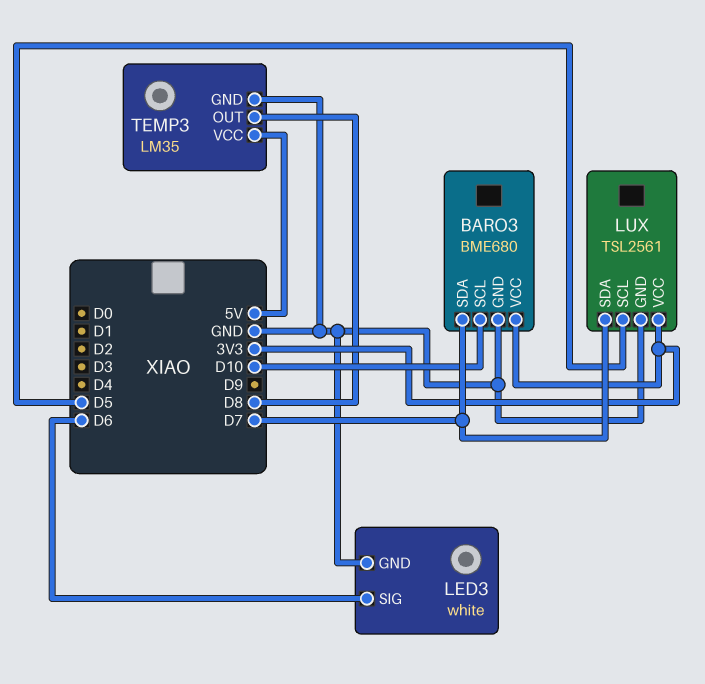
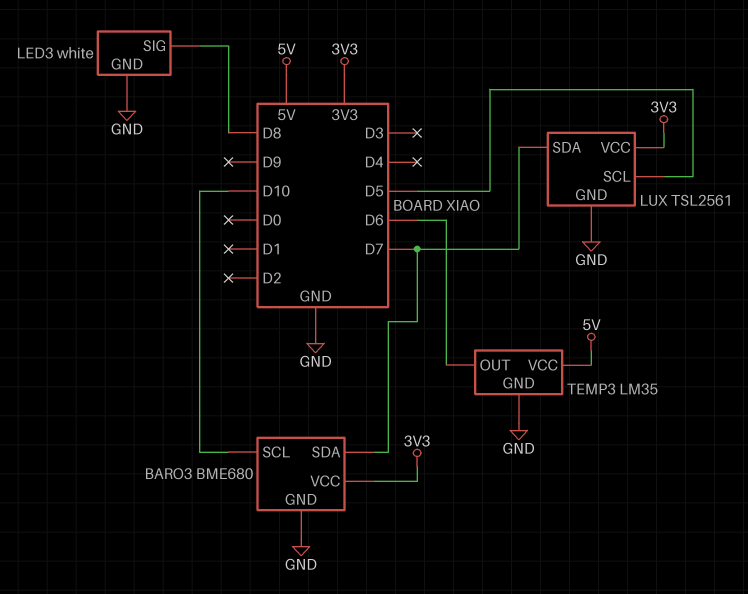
LED3 pin SIG: D6 -> D8
TEMP3 pin OUT: D8 -> D6

